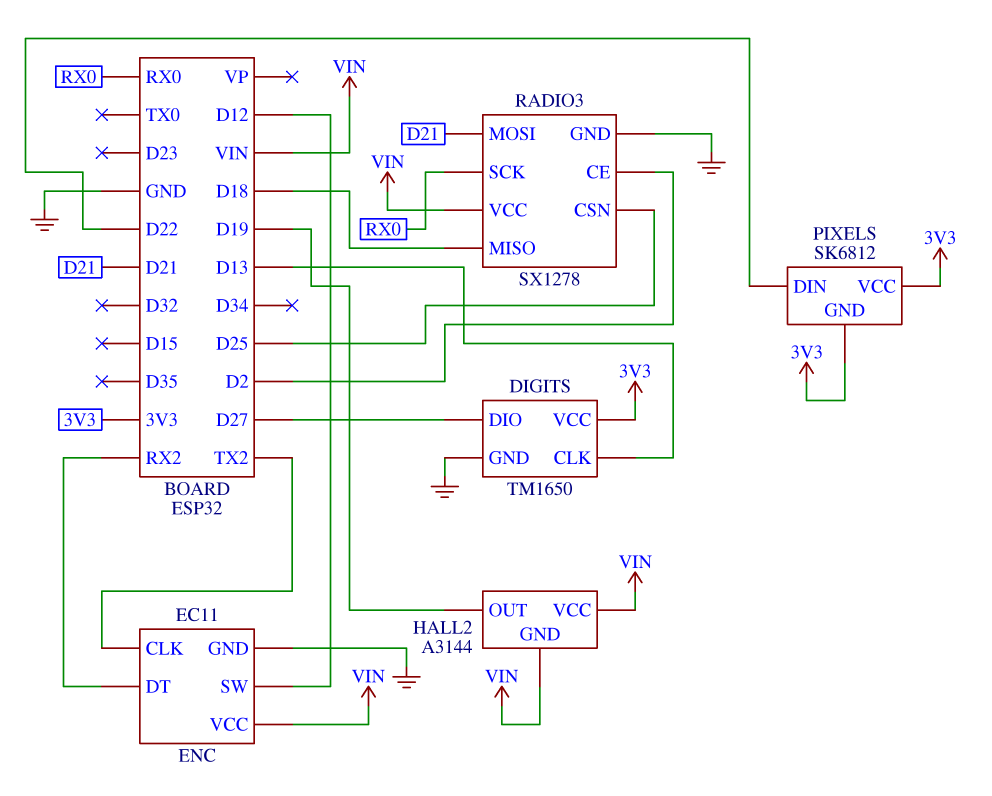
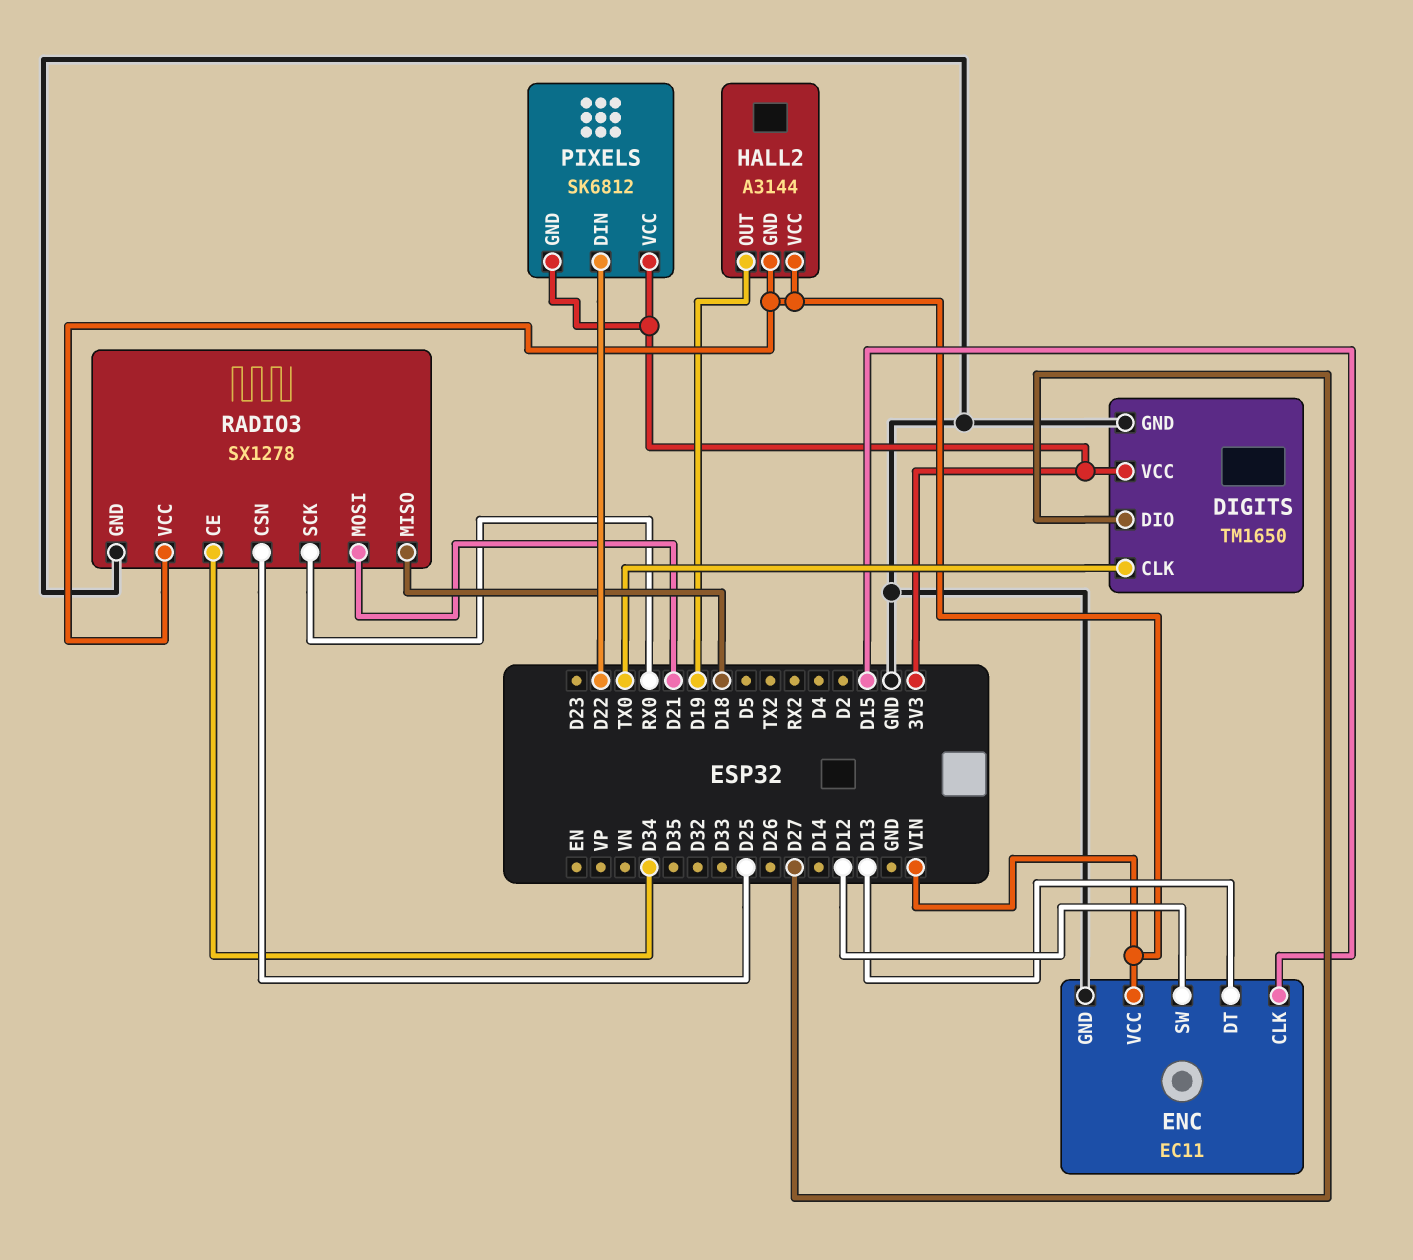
DIGITS pin CLK: D13 -> TX0
ENC pin CLK: TX2 -> D15
ENC pin DT: RX2 -> D13
RADIO3 pin CE: D2 -> D34

